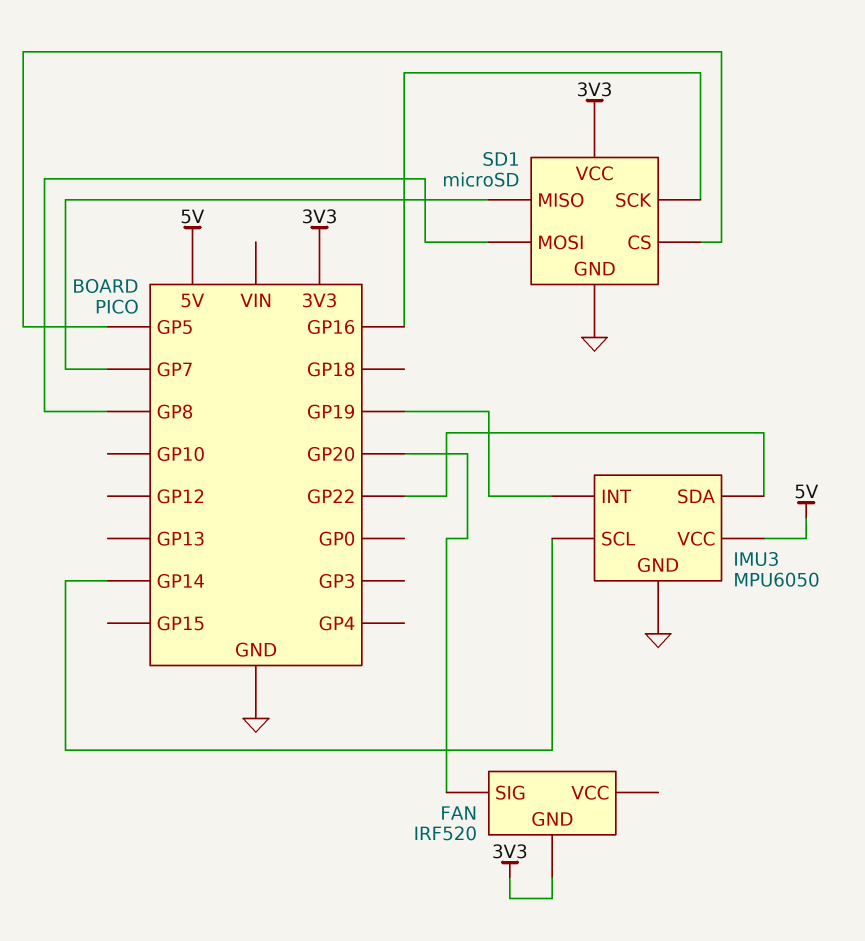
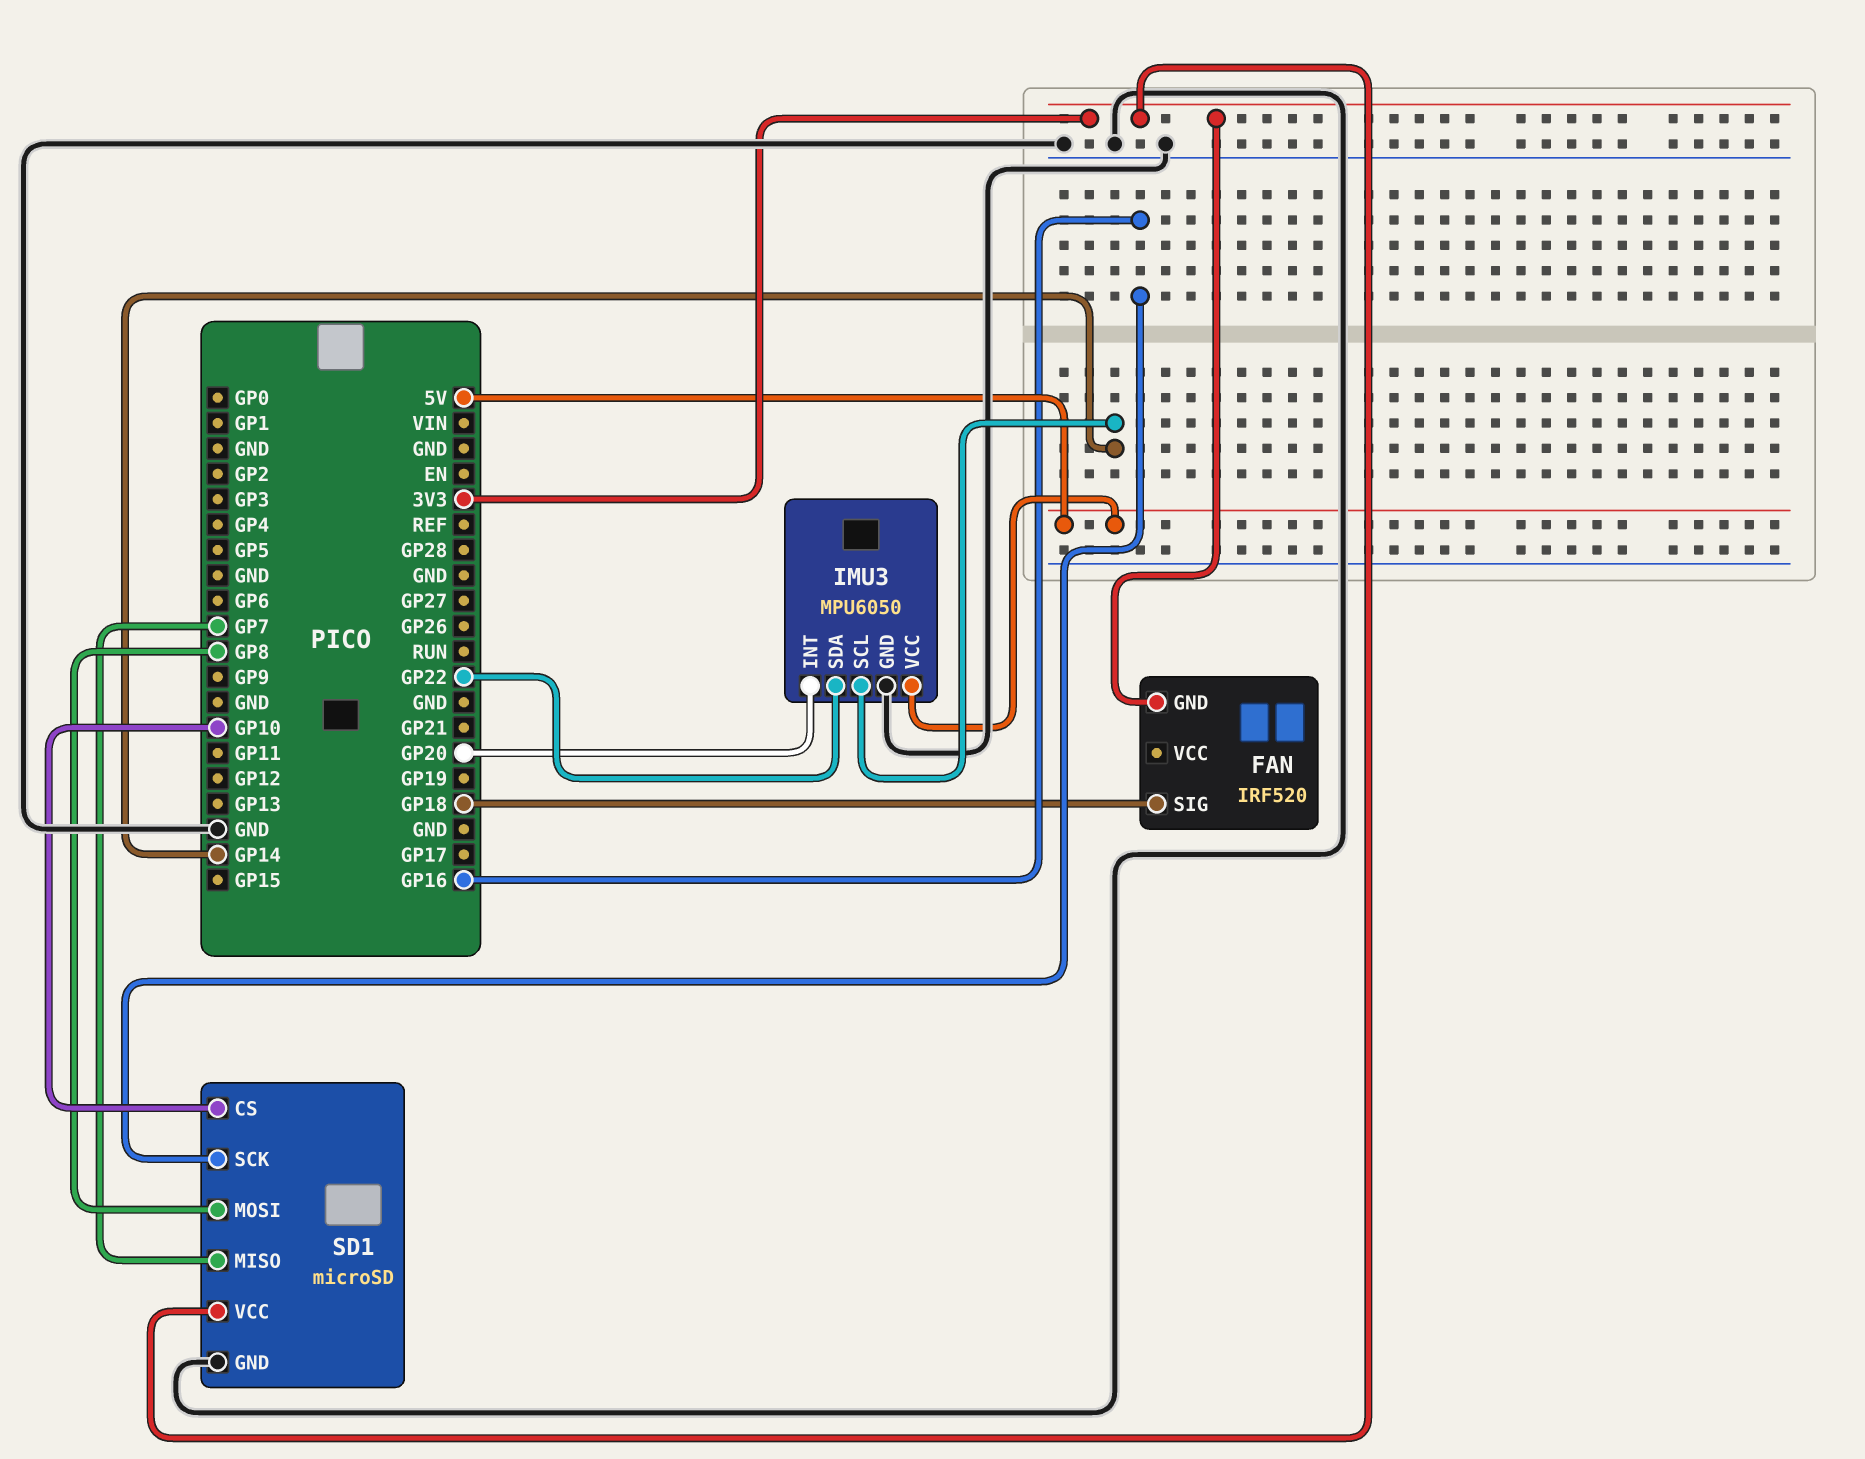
FAN pin SIG: GP20 -> GP18
IMU3 pin INT: GP19 -> GP20
SD1 pin CS: GP5 -> GP10

